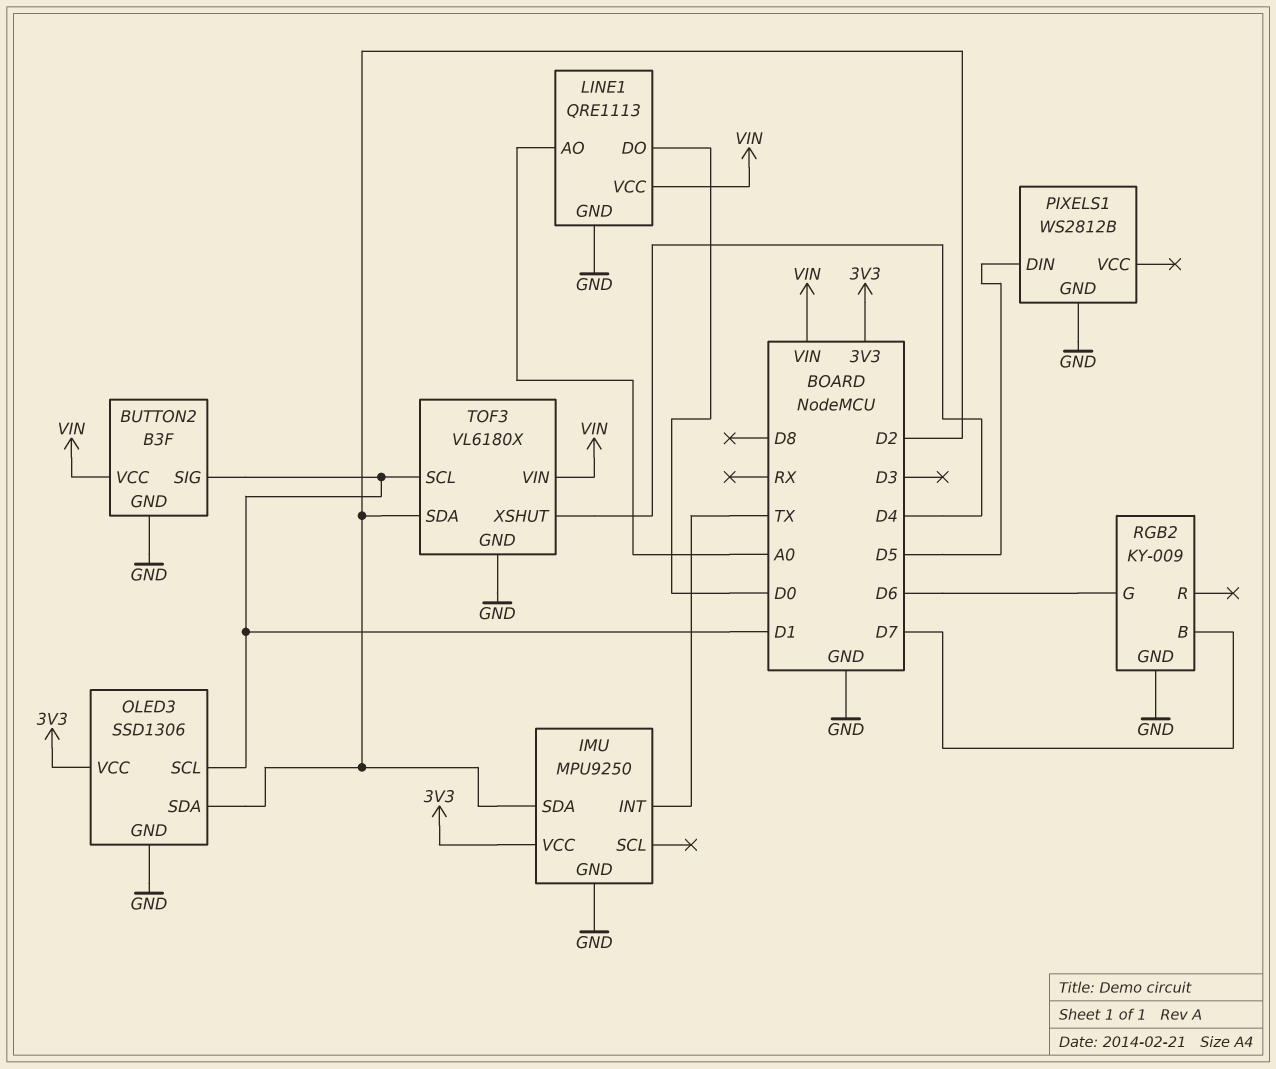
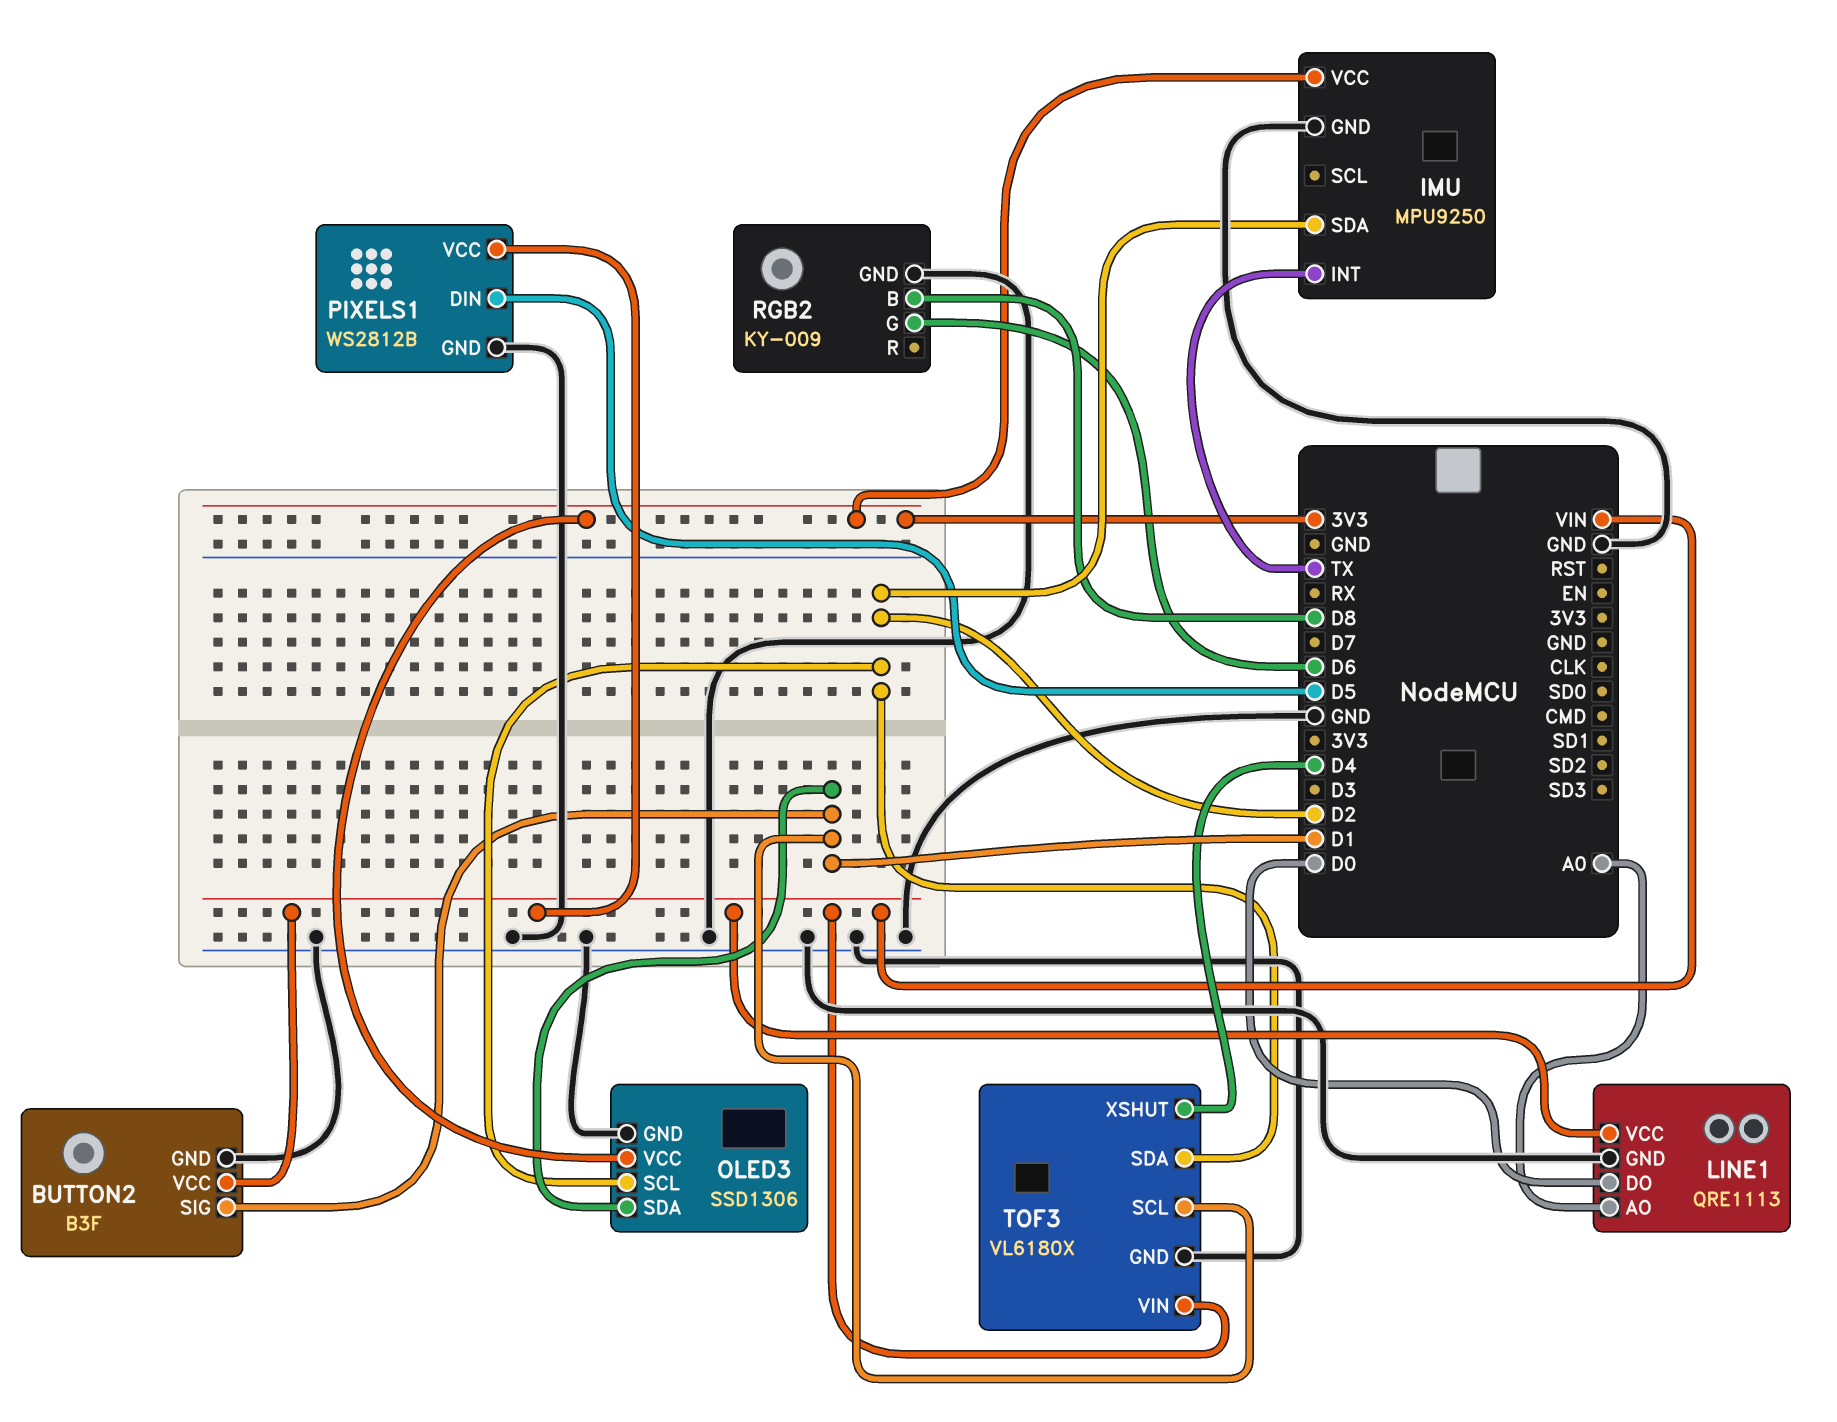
OLED3 pin SCL: D1 -> D2
OLED3 pin SDA: D2 -> D1
PIXELS1 pin VCC: none -> VIN
RGB2 pin B: D7 -> D8

